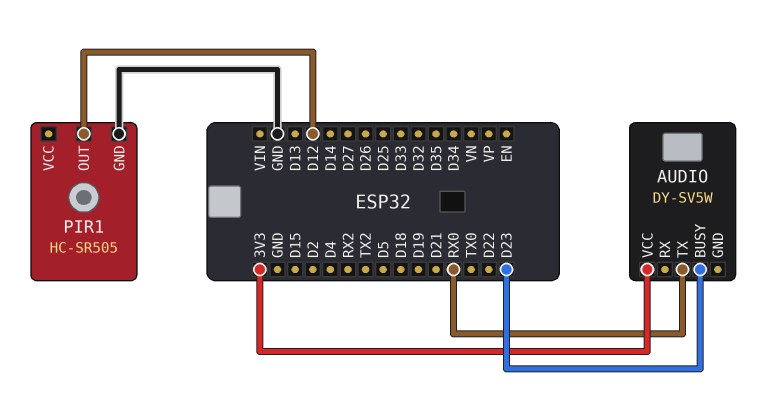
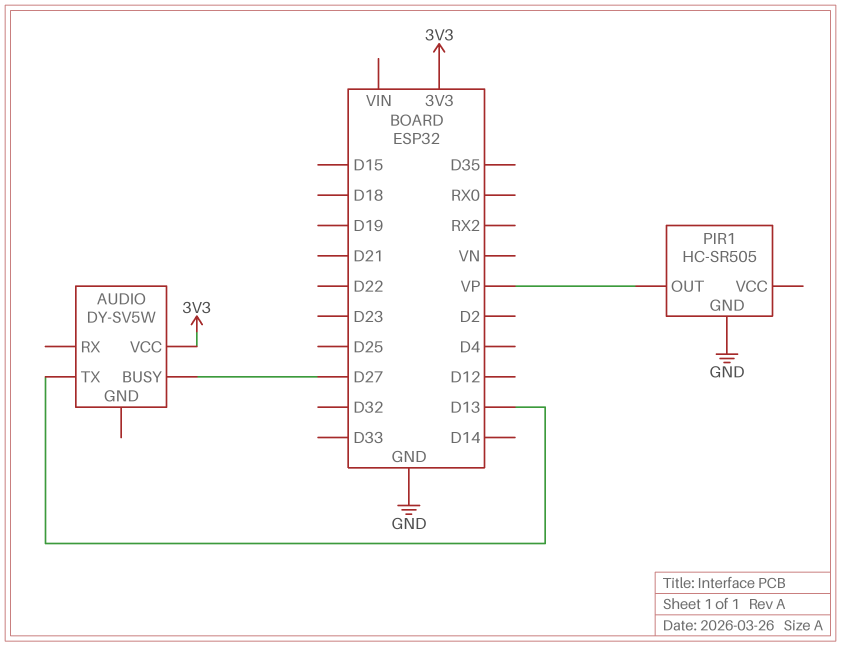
AUDIO pin BUSY: D23 -> D27
AUDIO pin TX: RX0 -> D13
PIR1 pin OUT: D12 -> VP

